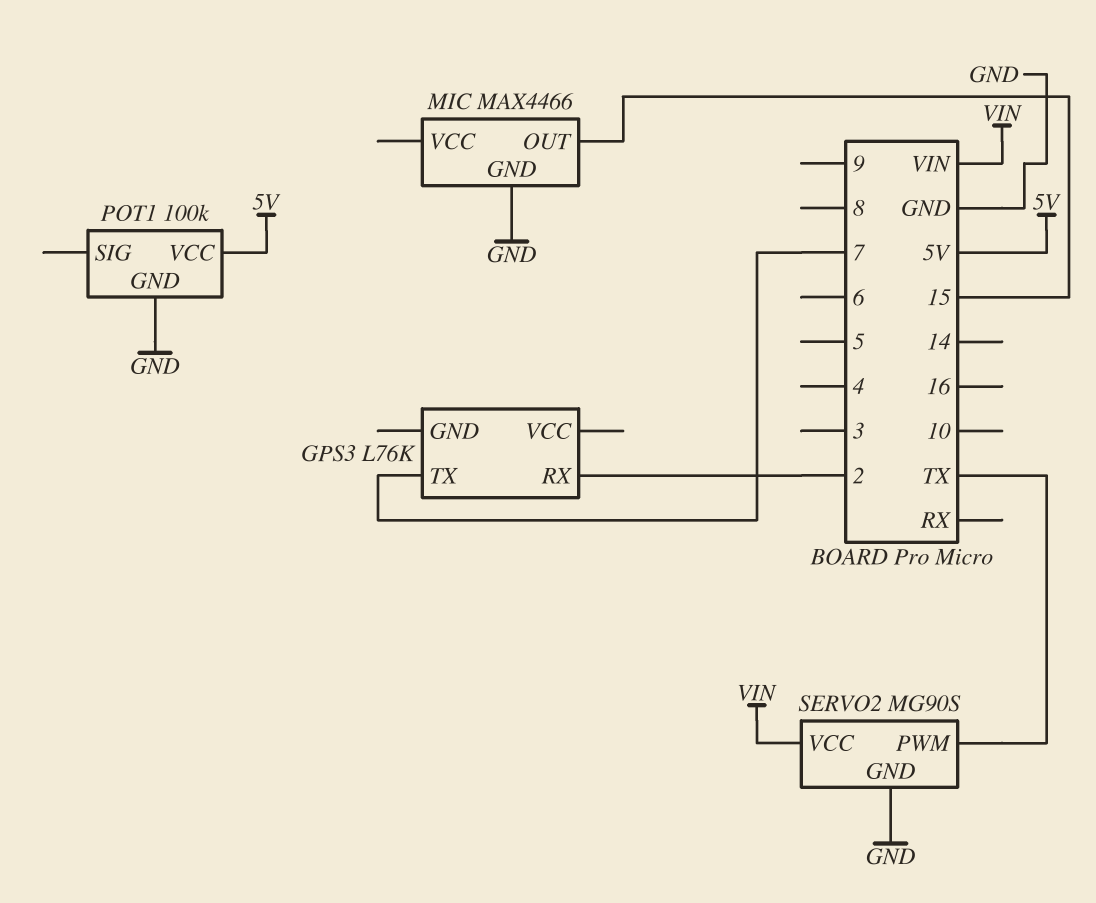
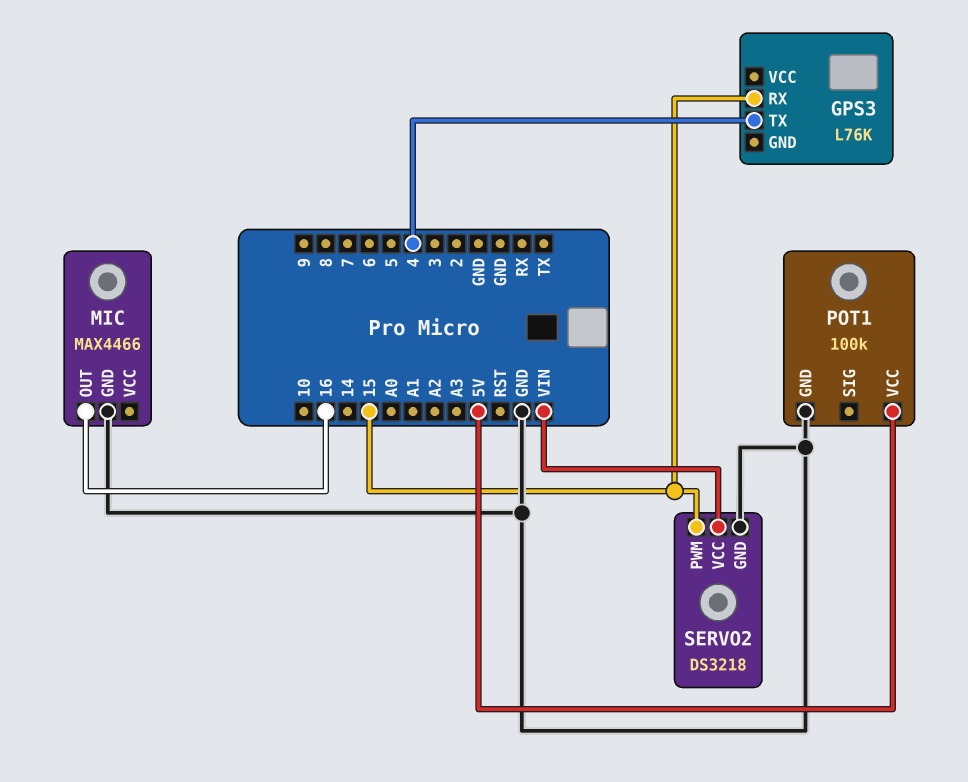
GPS3 pin RX: 2 -> 15
GPS3 pin TX: 7 -> 4
MIC pin OUT: 15 -> 16
SERVO2: MG90S -> DS3218
SERVO2 pin PWM: TX -> 15

